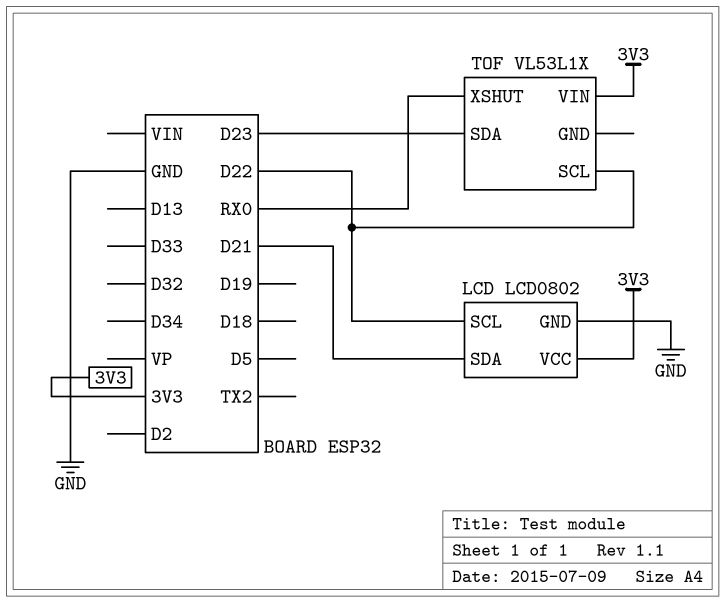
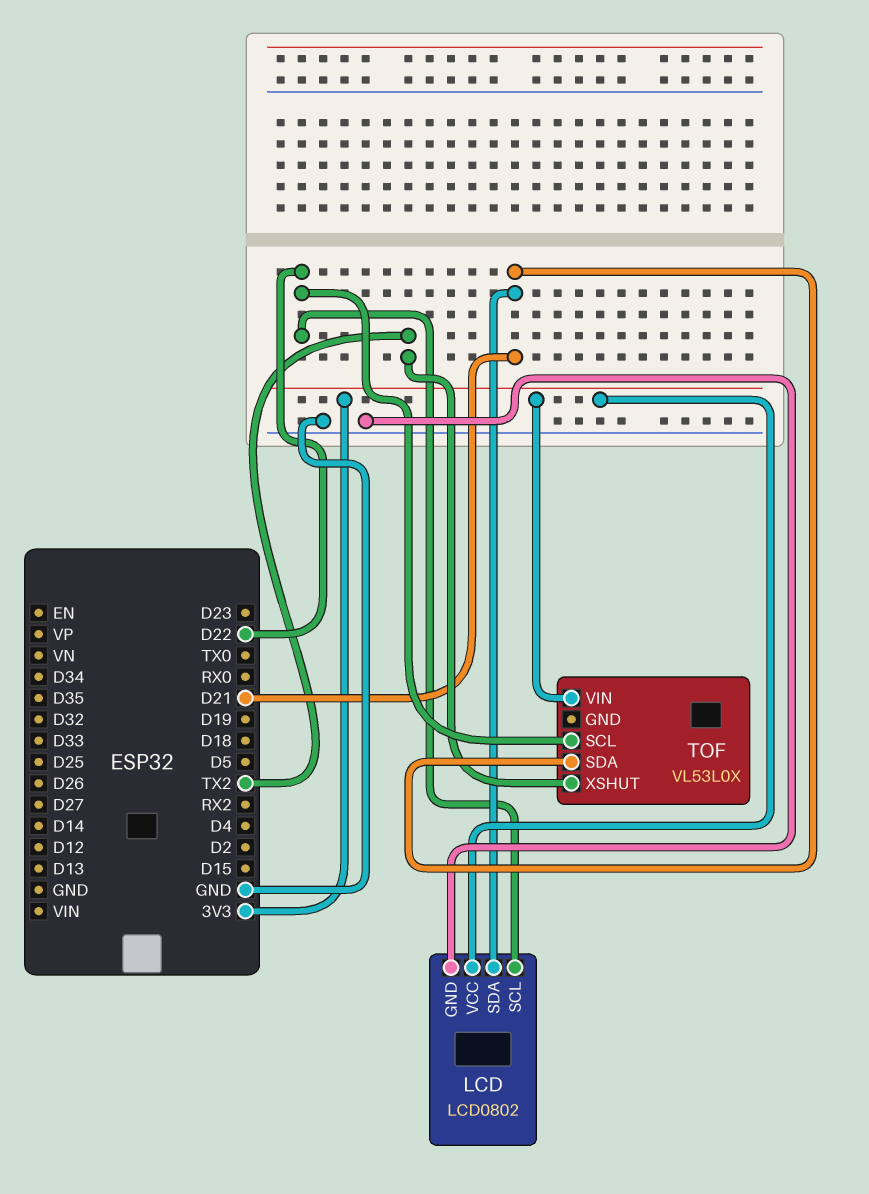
TOF: VL53L1X -> VL53L0X
TOF pin SDA: D23 -> D21
TOF pin XSHUT: RX0 -> TX2

